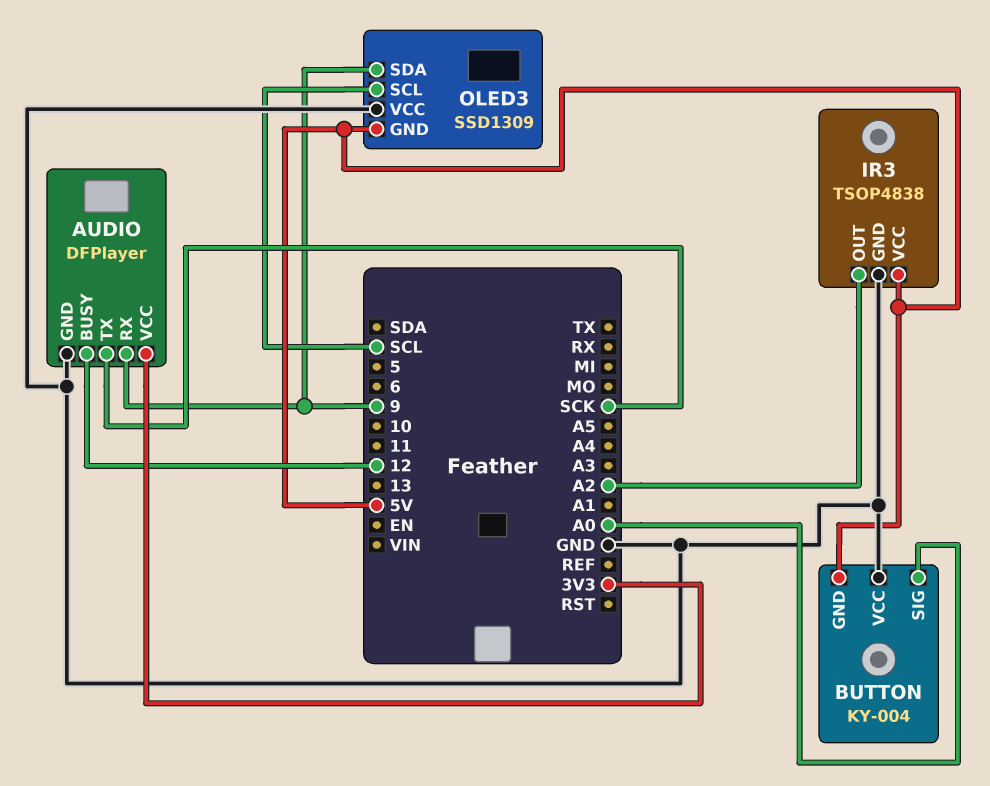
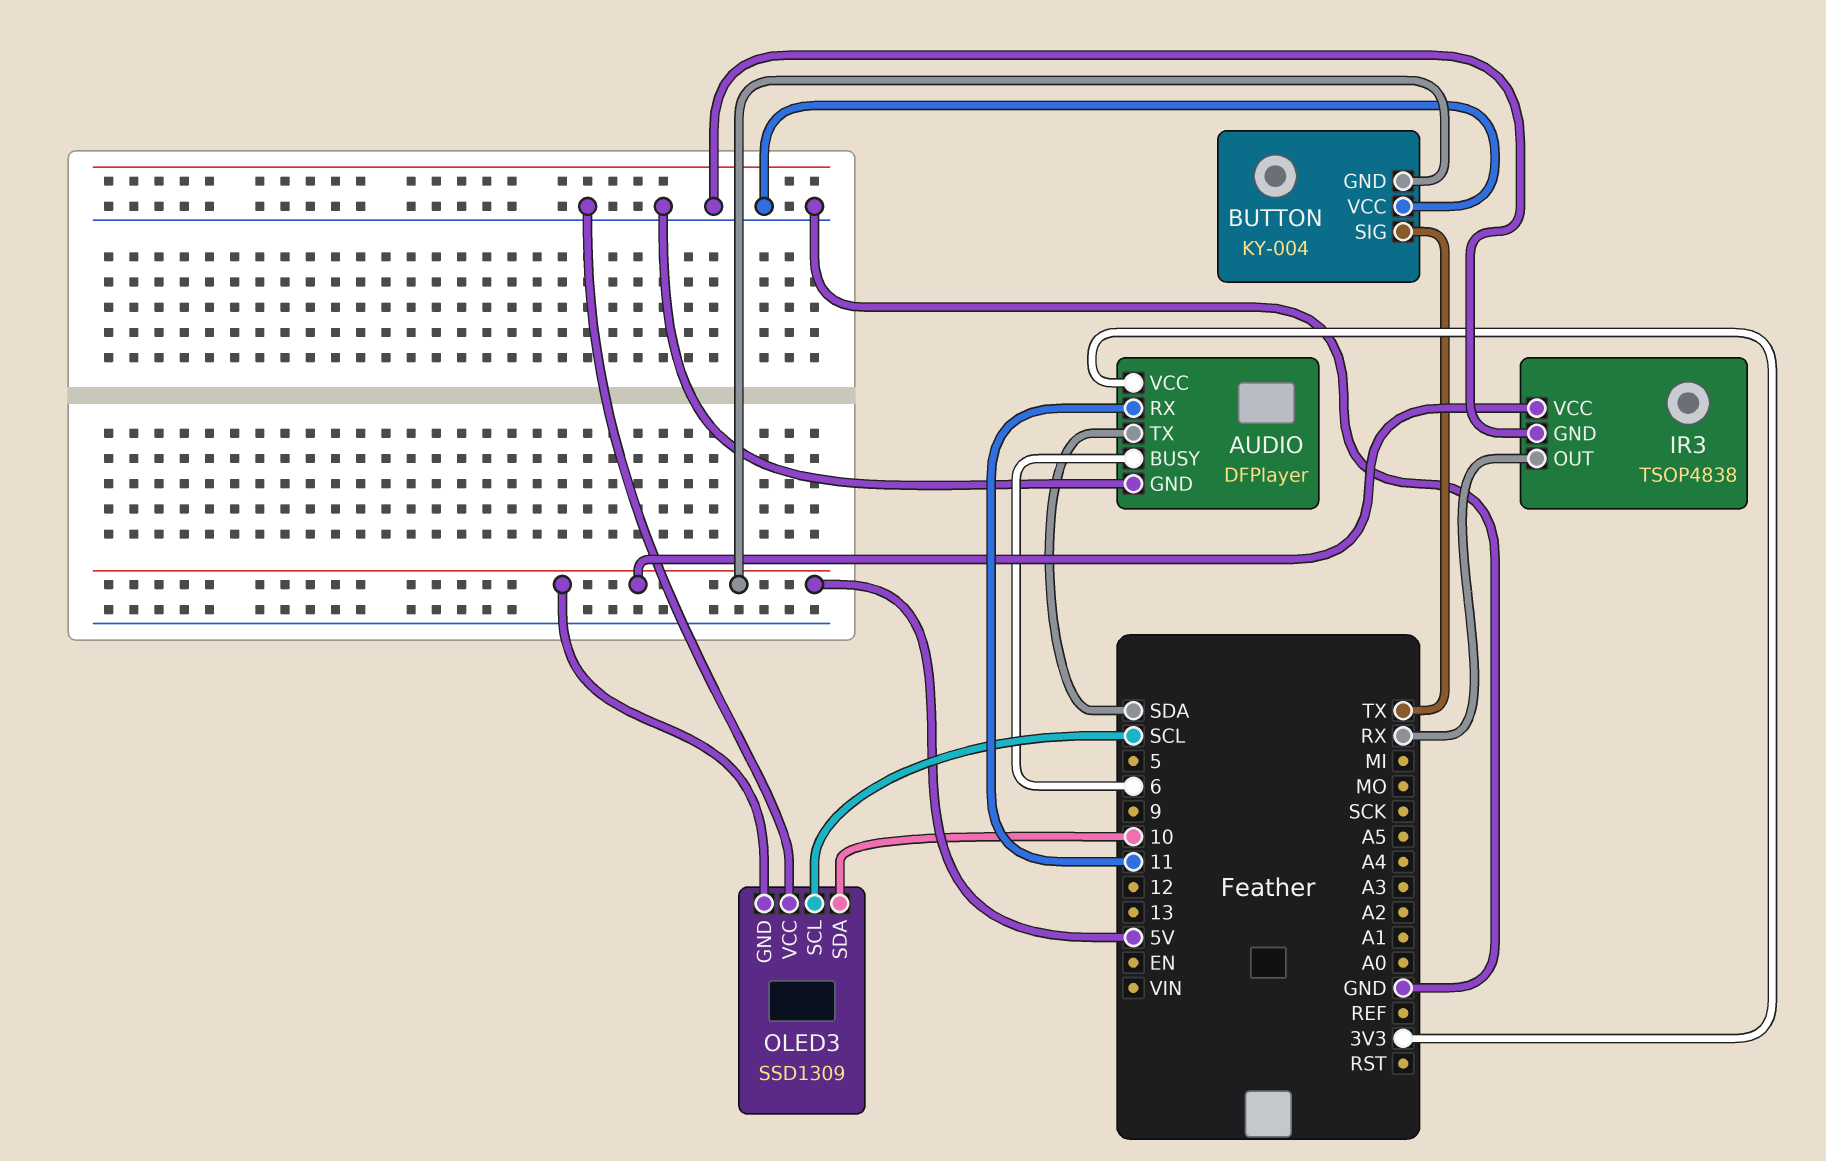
AUDIO pin BUSY: 12 -> 6
AUDIO pin RX: 9 -> 11
AUDIO pin TX: SCK -> SDA
BUTTON pin SIG: A0 -> TX
IR3 pin OUT: A2 -> RX
OLED3 pin SDA: 9 -> 10

